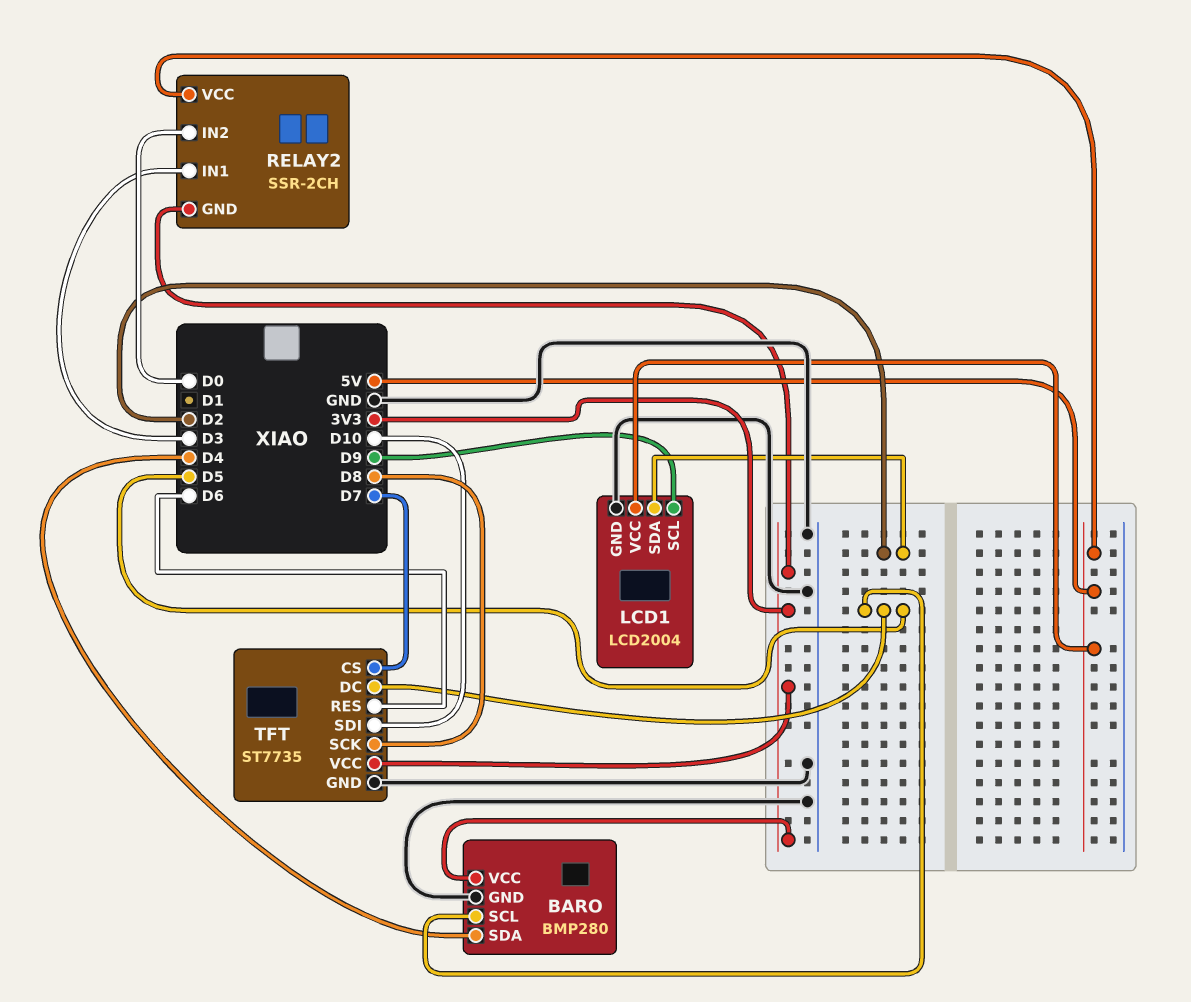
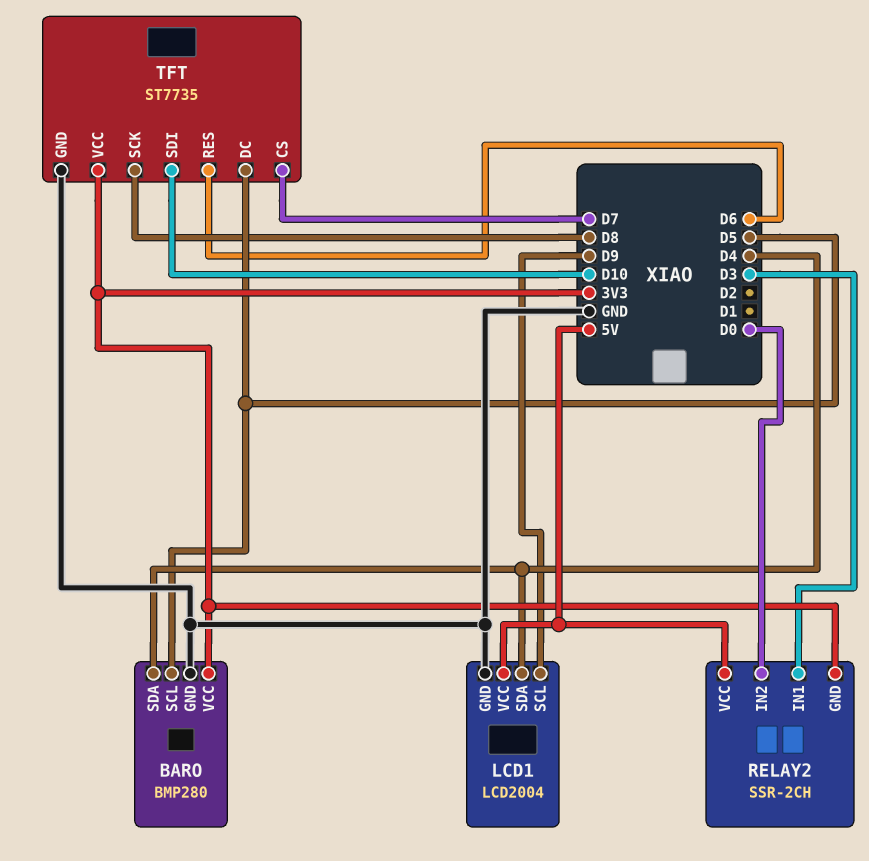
LCD1 pin SDA: D2 -> D4

